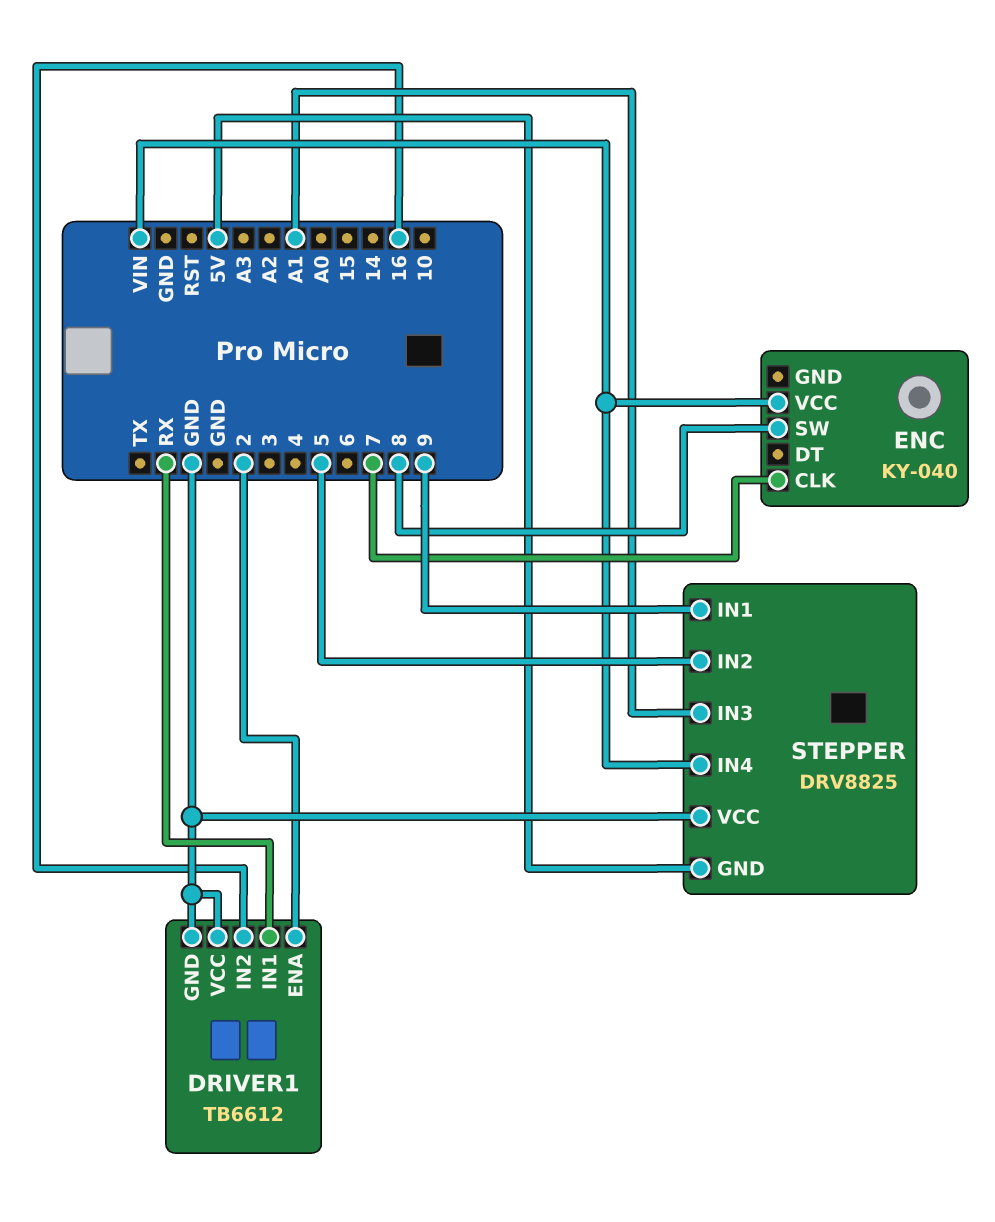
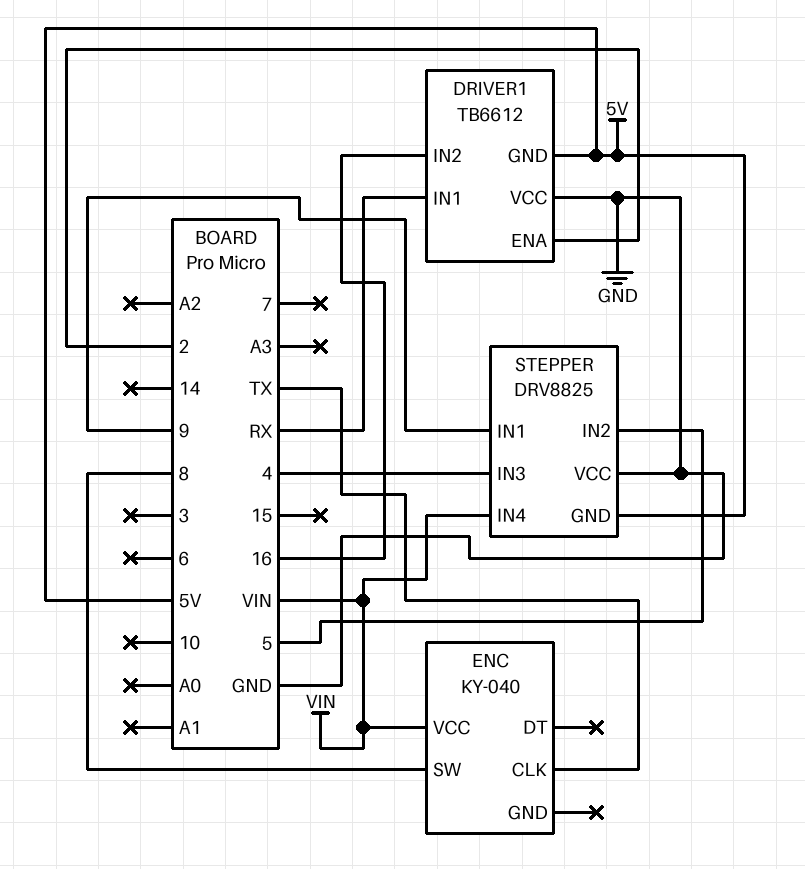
DRIVER1 pin GND: GND -> 5V
ENC pin CLK: 7 -> TX
STEPPER pin IN3: A1 -> 4

